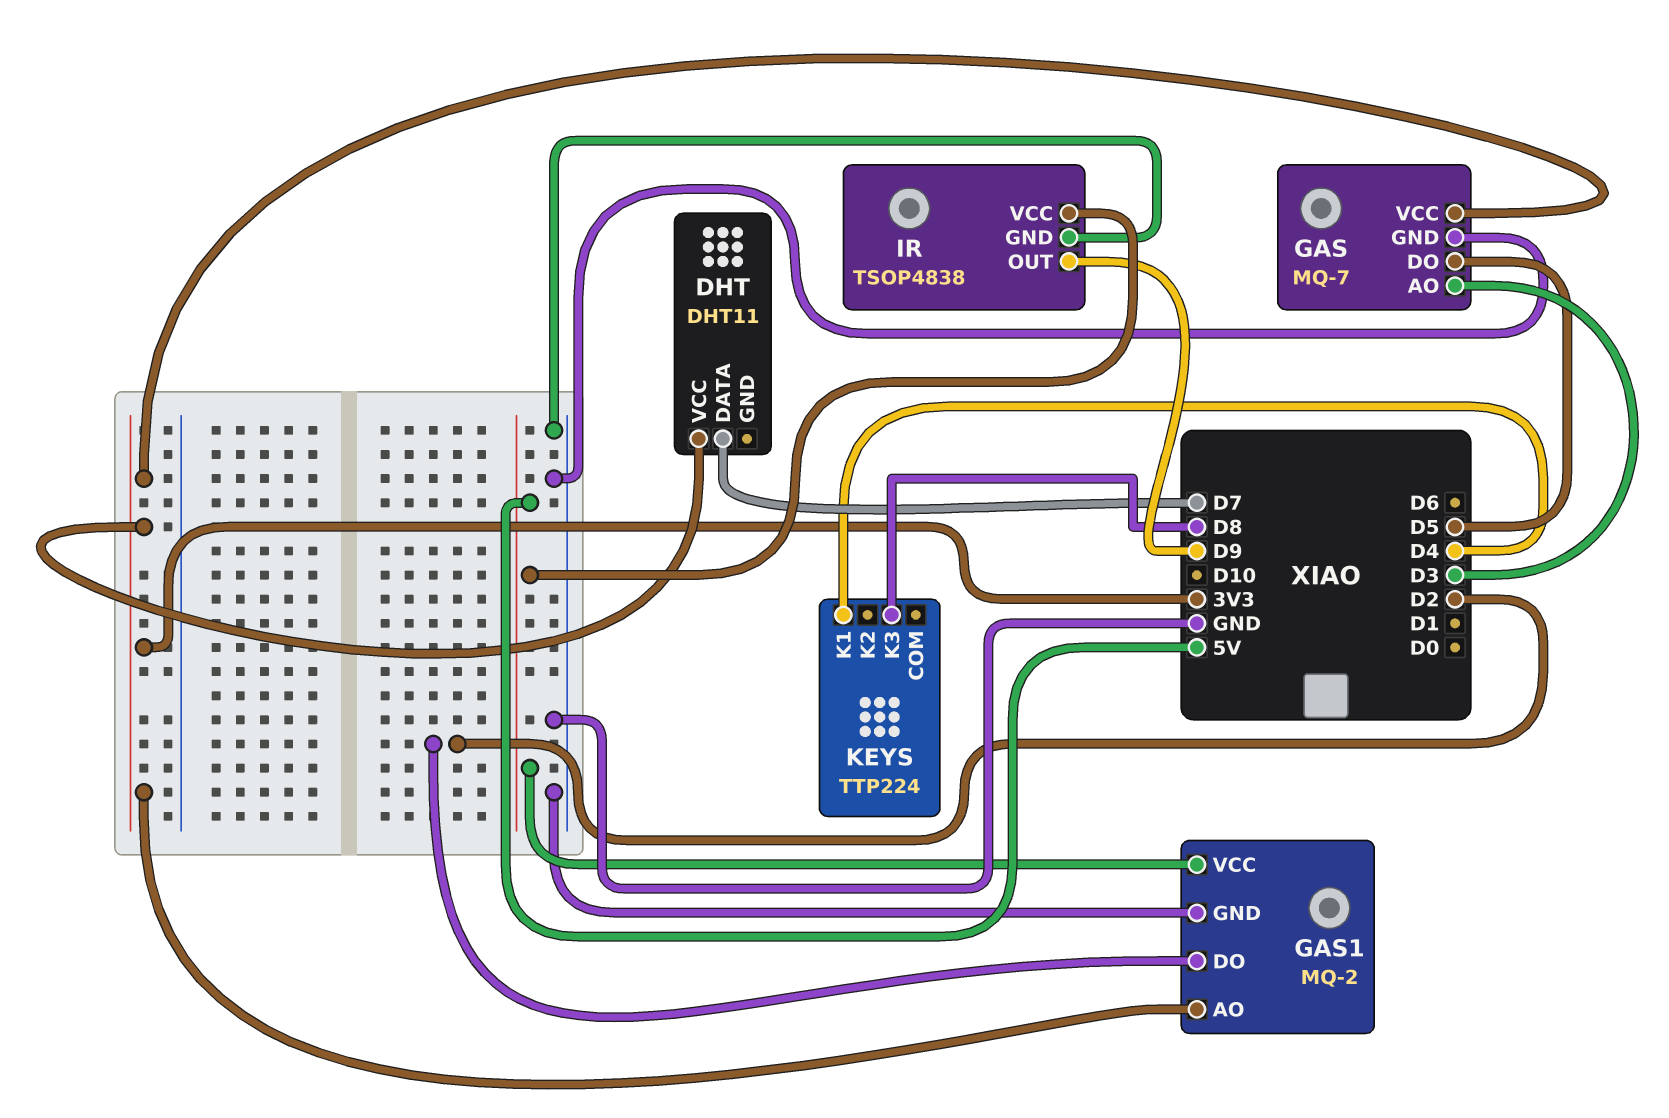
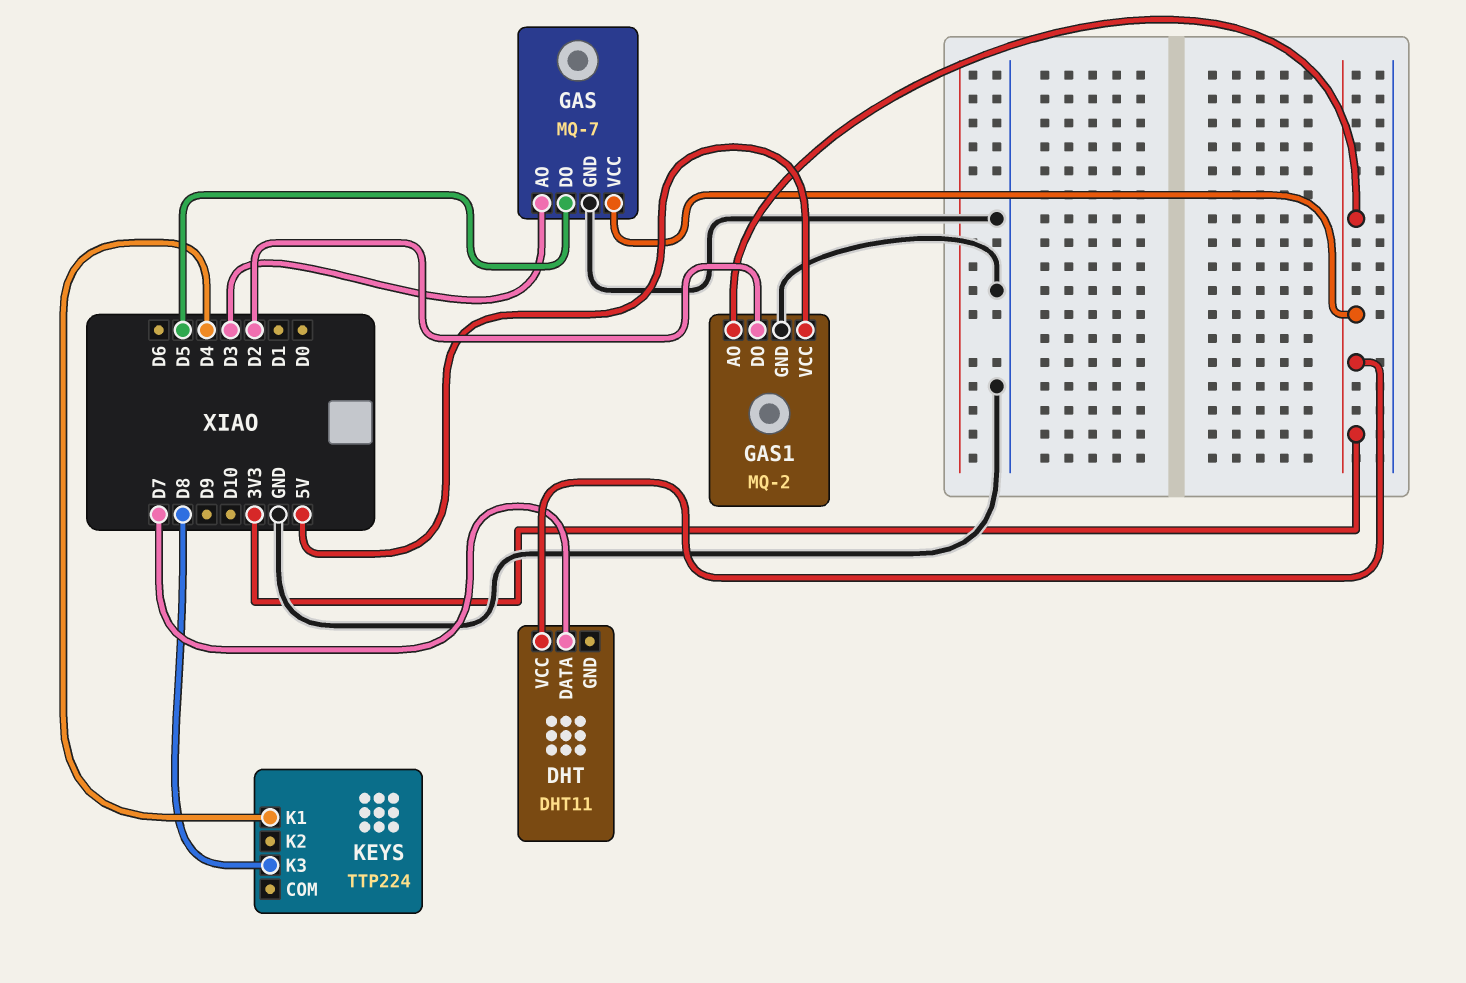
IR: TSOP4838 -> none
IR pin GND: GND -> none
IR pin OUT: D9 -> none
IR pin VCC: 5V -> none

